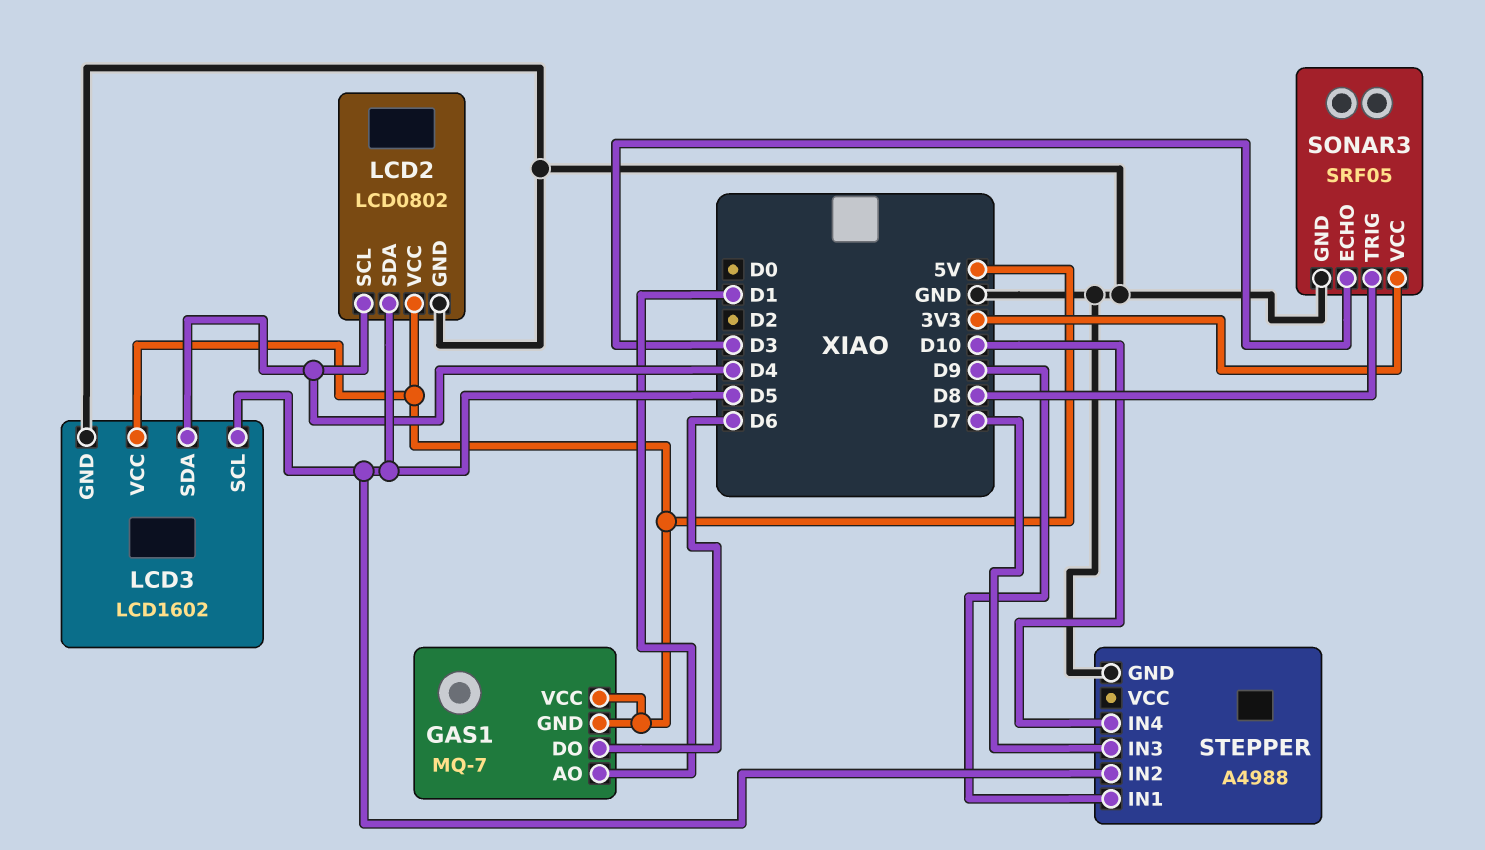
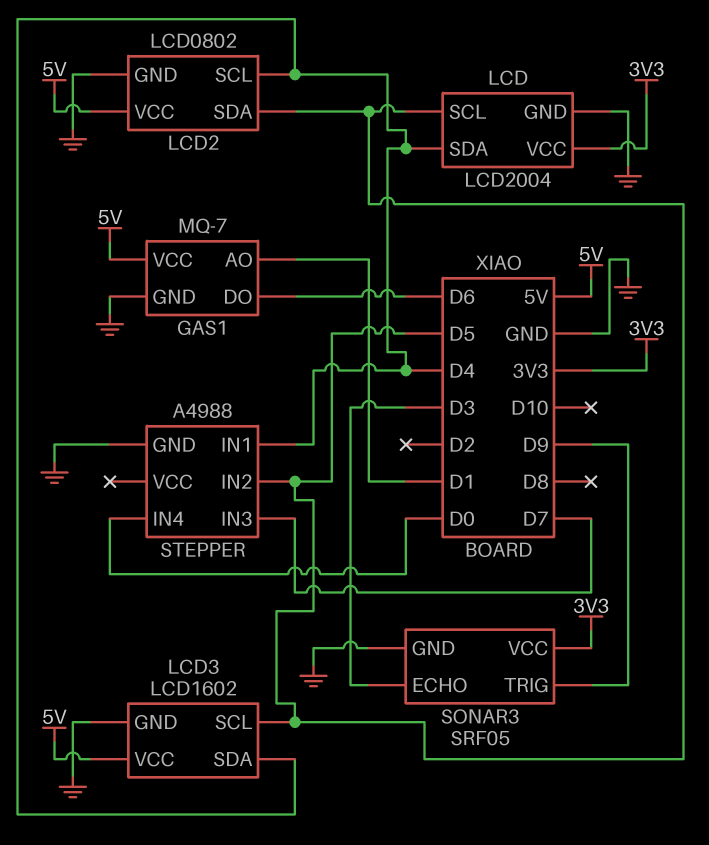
GAS1 pin GND: 5V -> GND
LCD: none -> LCD2004
LCD pin GND: none -> GND
LCD pin SCL: none -> D5
LCD pin SDA: none -> D4
LCD pin VCC: none -> 3V3
SONAR3 pin TRIG: D8 -> D9
STEPPER pin IN1: D9 -> D4
STEPPER pin IN4: D10 -> D0

